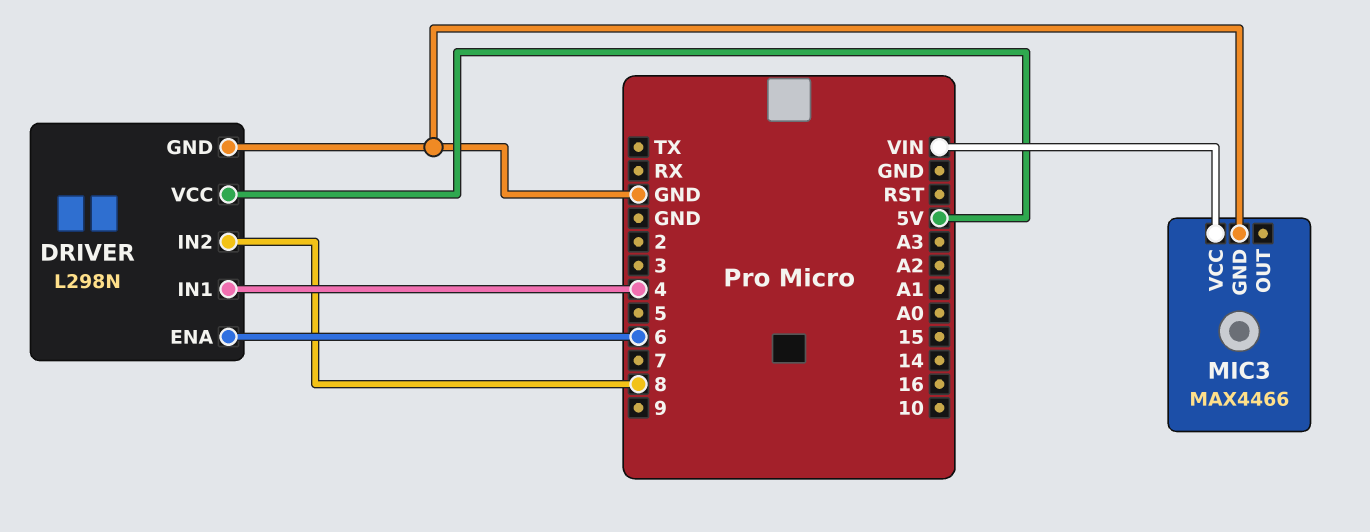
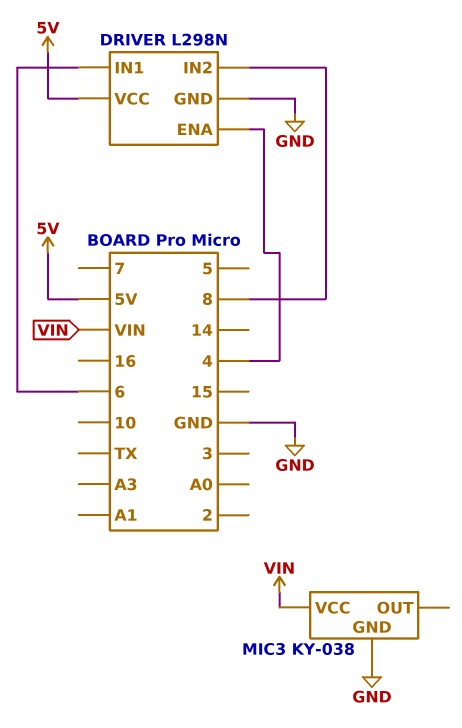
DRIVER pin ENA: 6 -> 4
DRIVER pin IN1: 4 -> 6
MIC3: MAX4466 -> KY-038

